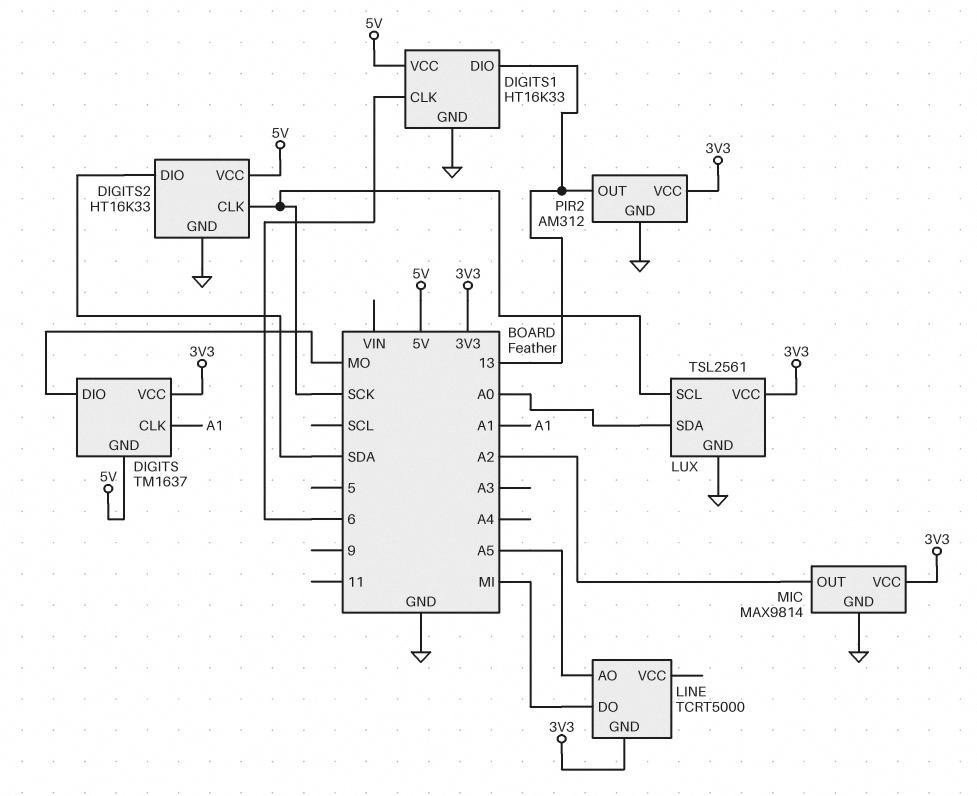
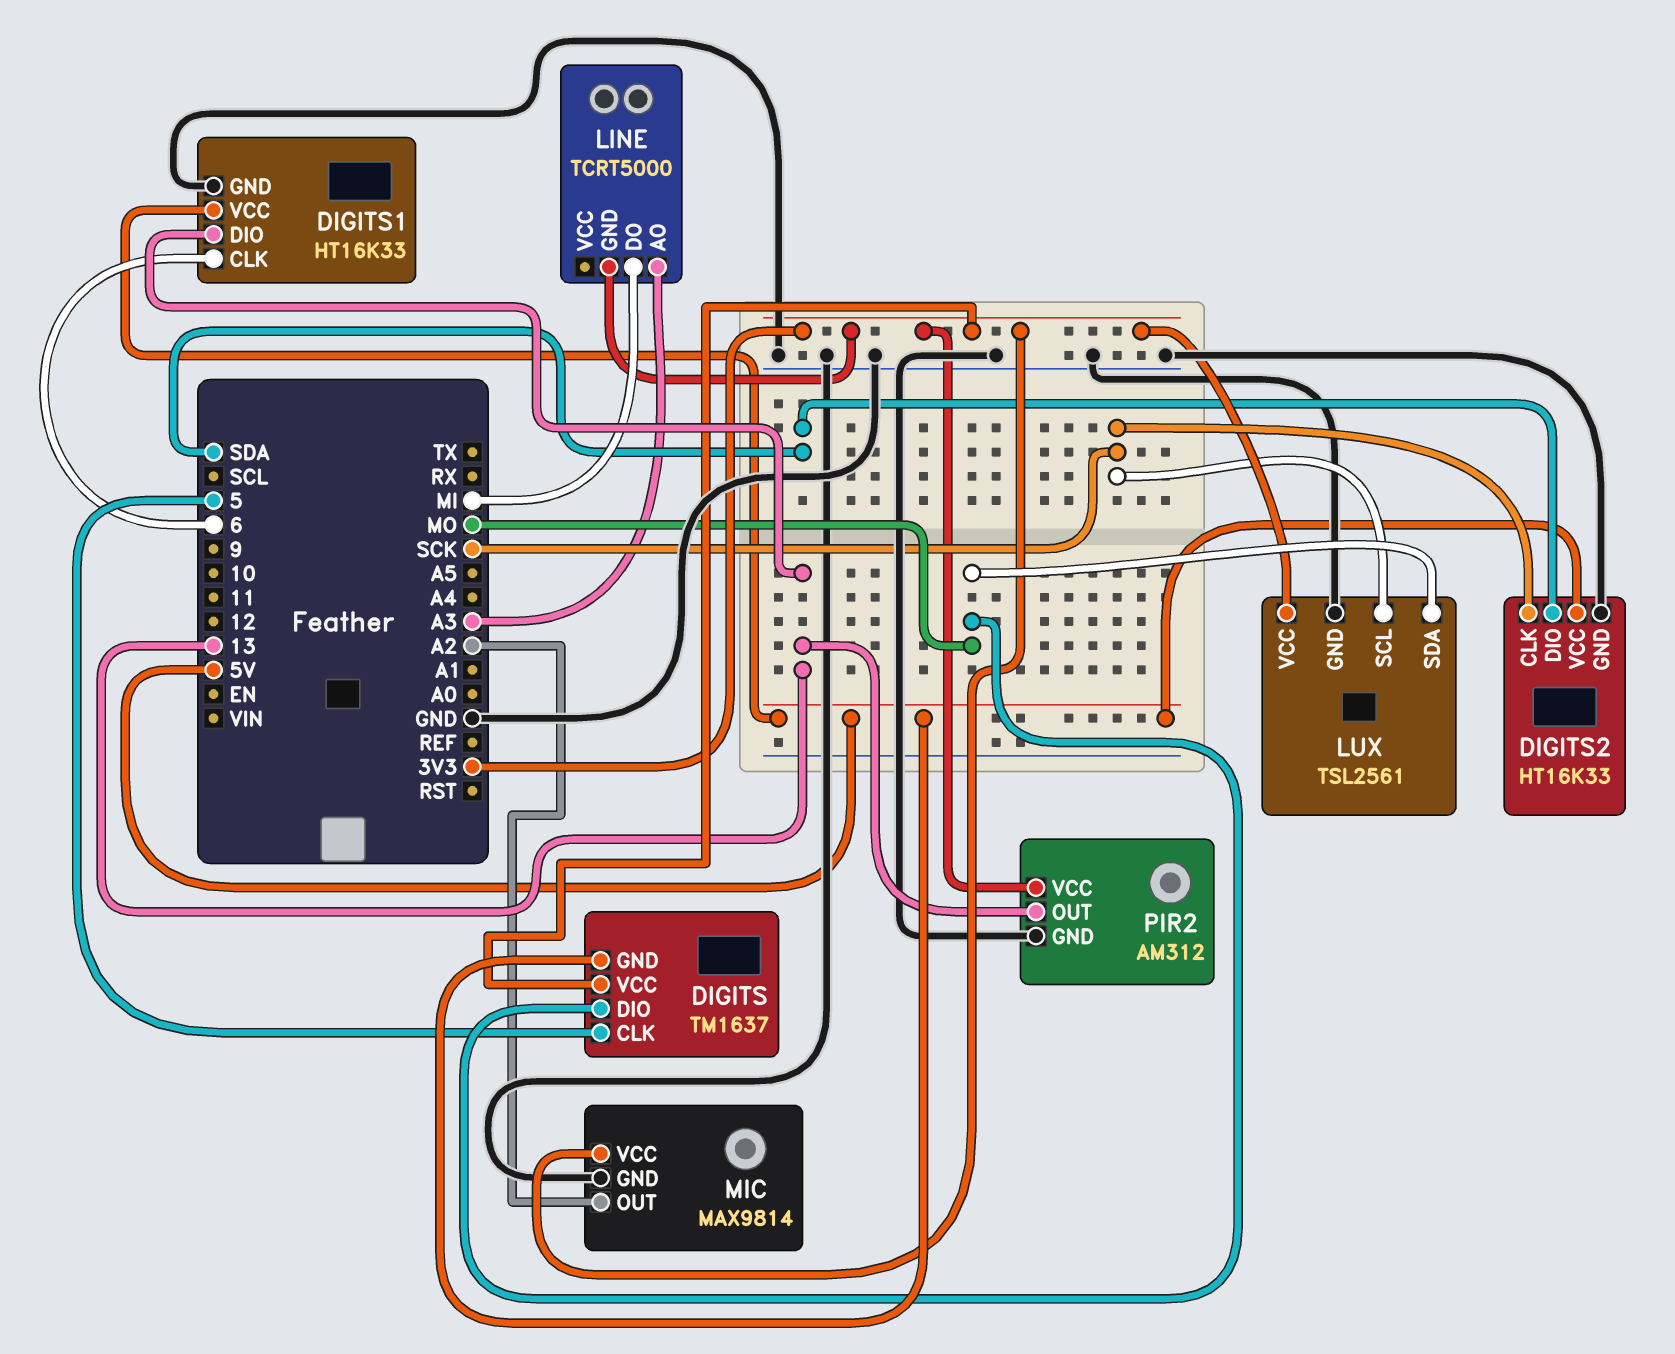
DIGITS pin CLK: A1 -> 5
LINE pin AO: A5 -> A3
LUX pin SDA: A0 -> MO

